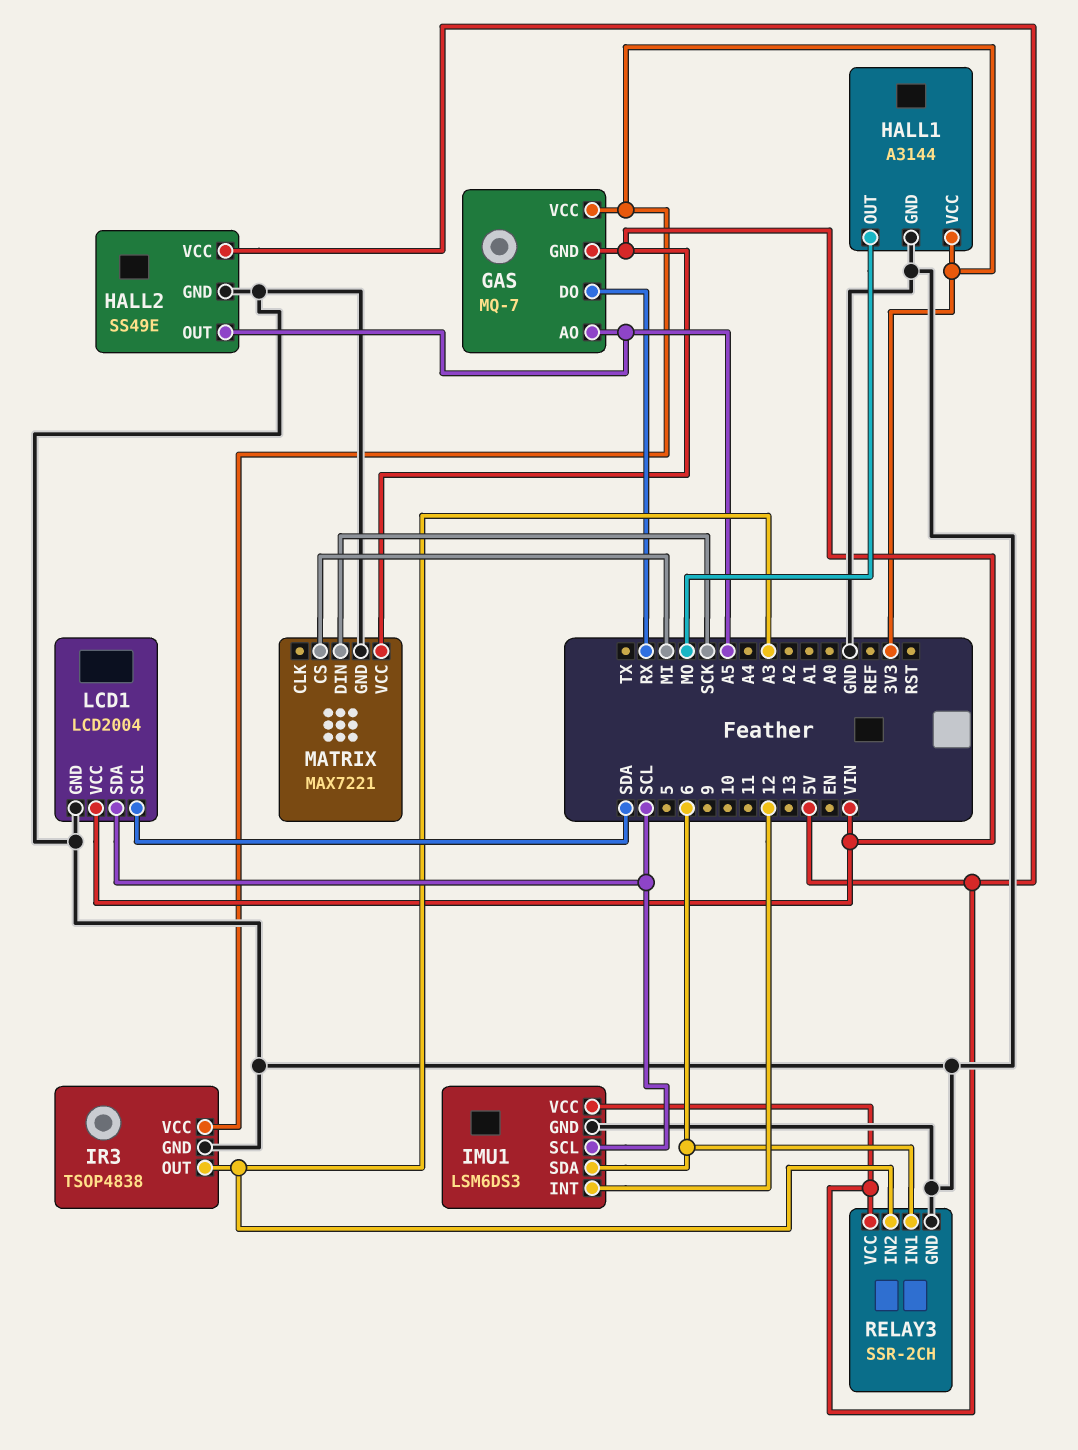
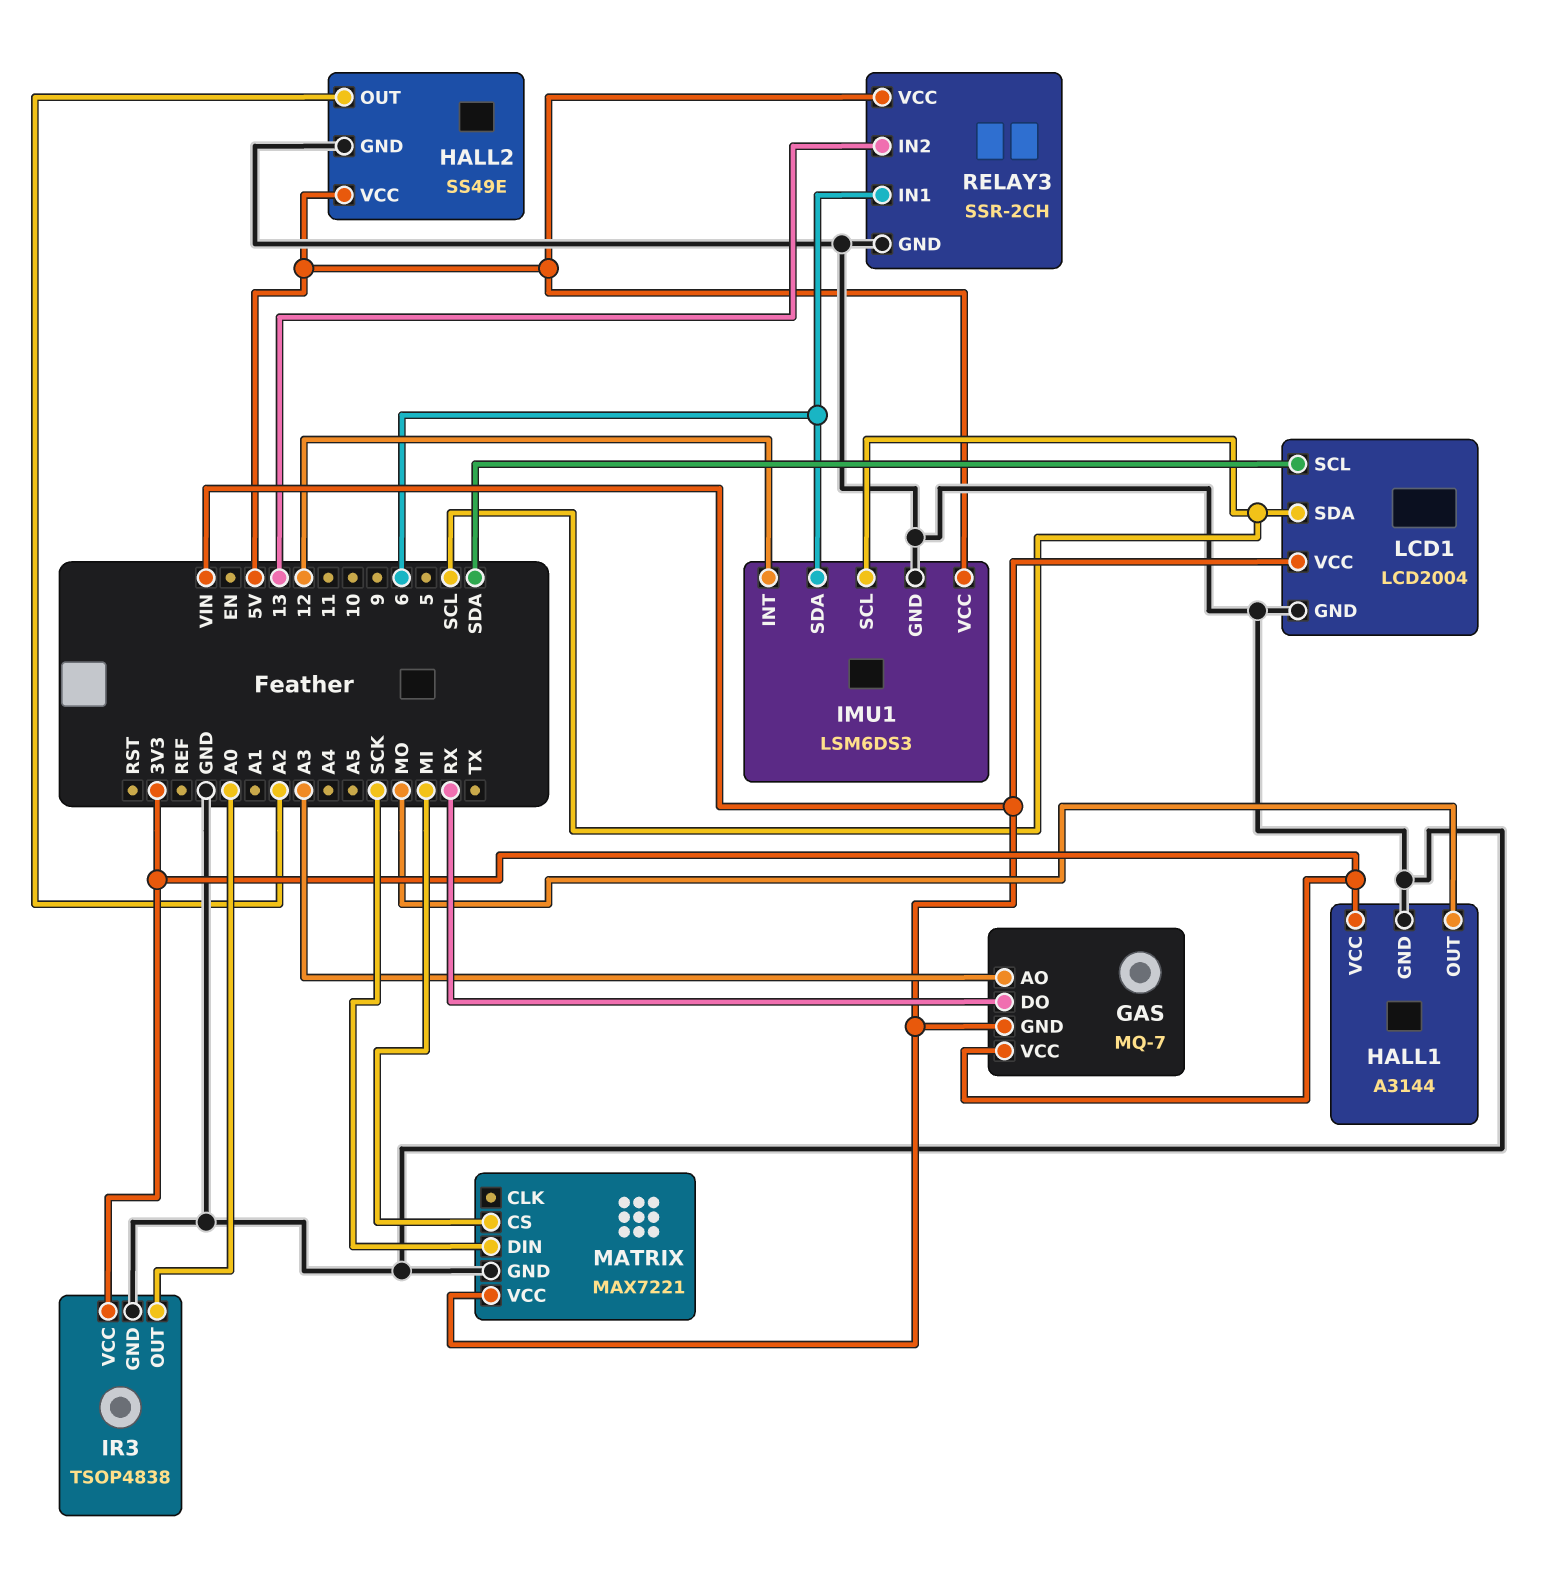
GAS pin AO: A5 -> A3
HALL2 pin OUT: A5 -> A2
IR3 pin OUT: A3 -> A0
RELAY3 pin IN2: A3 -> 13

